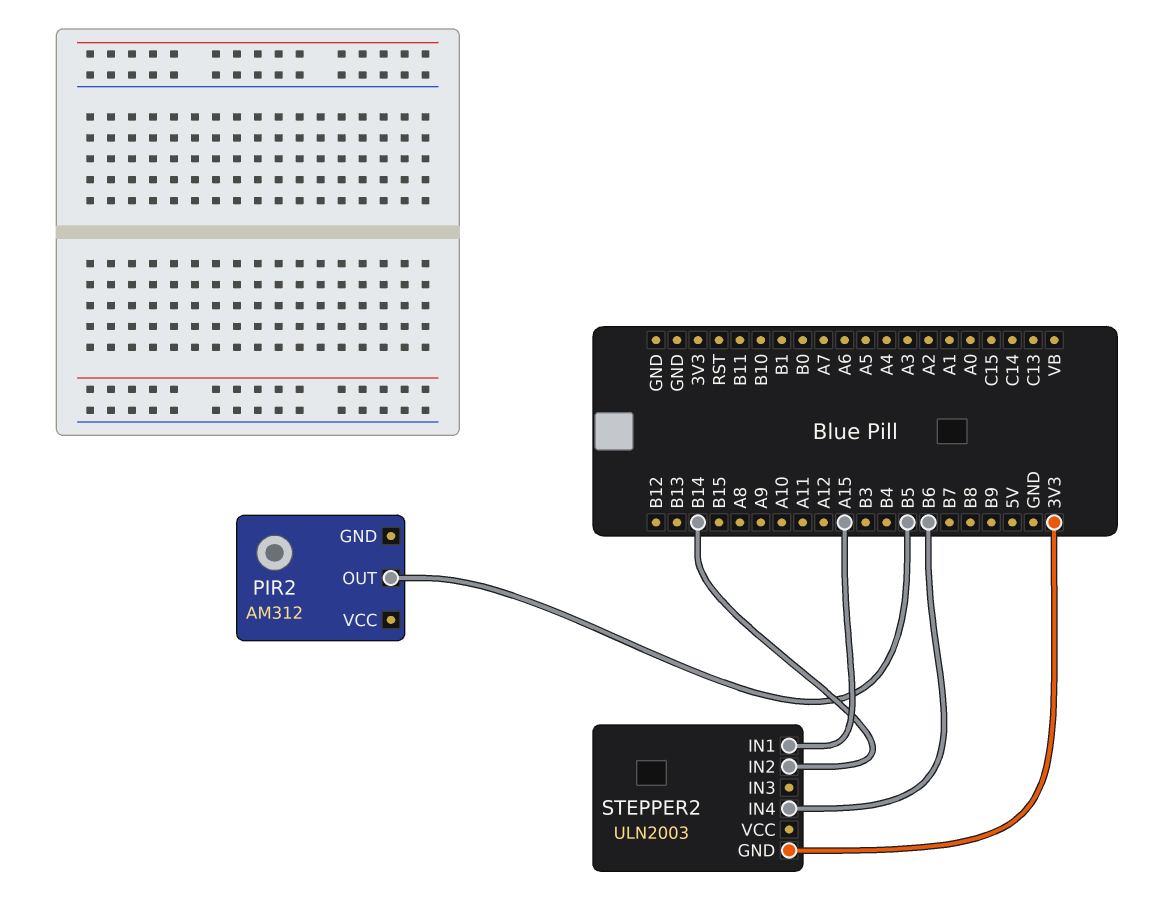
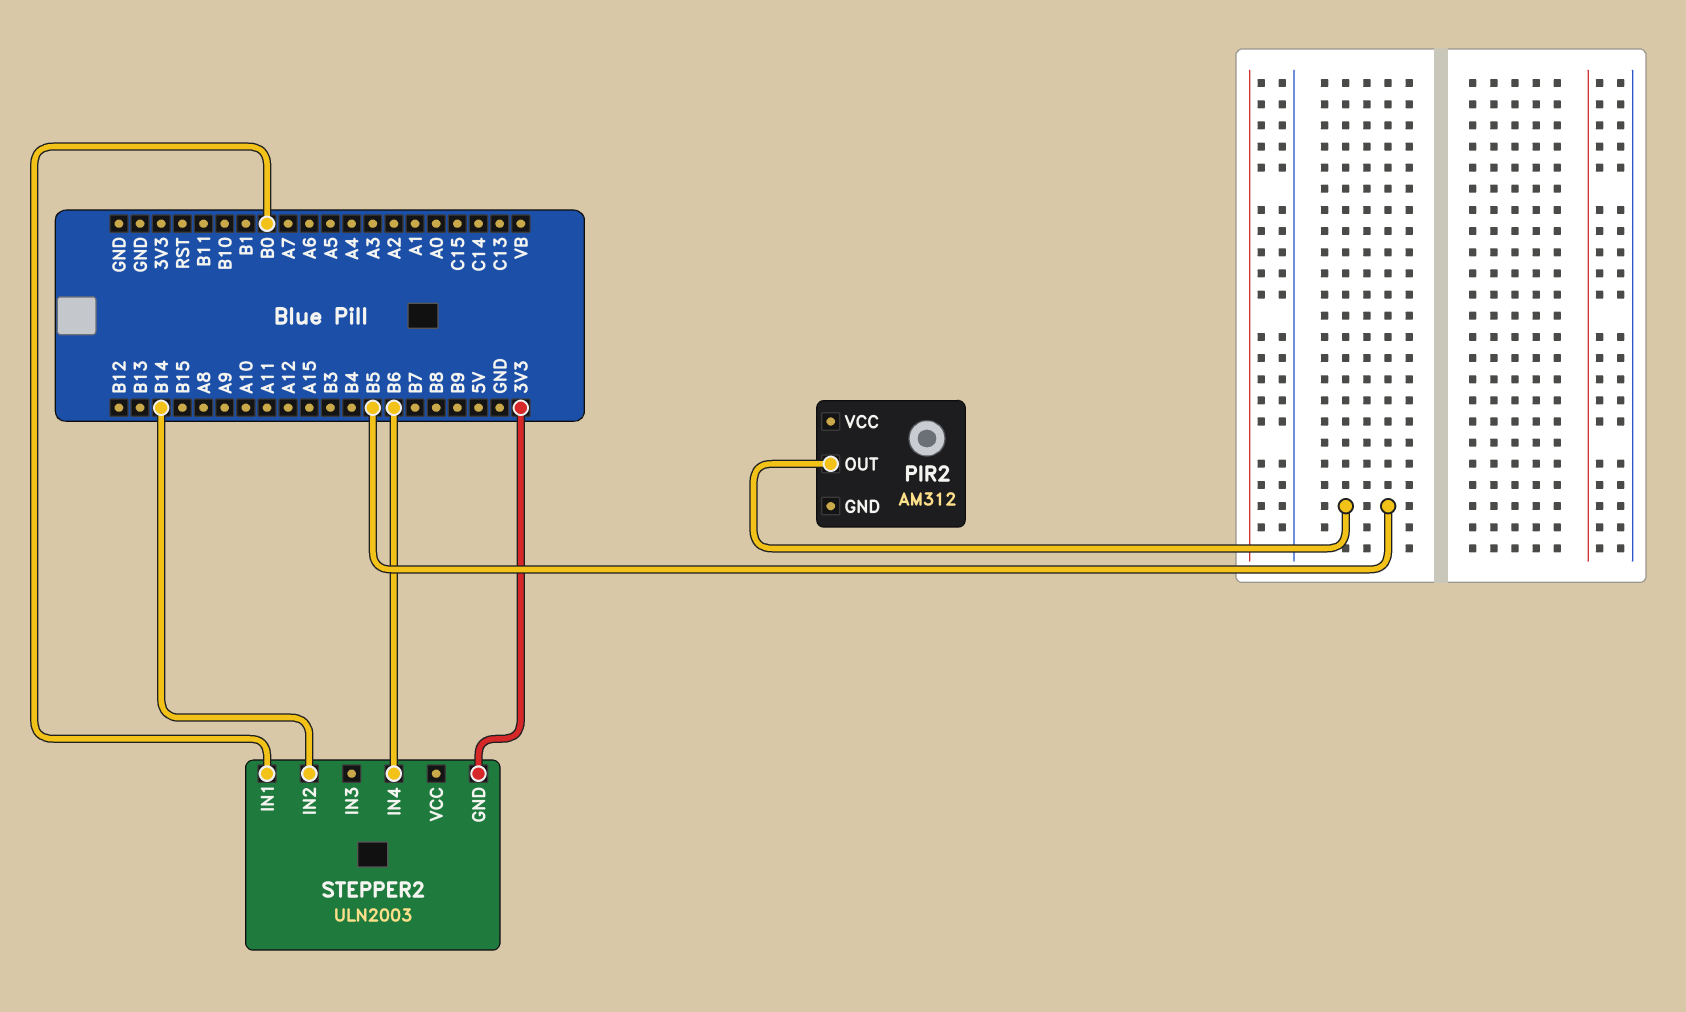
STEPPER2 pin IN1: A15 -> B0

